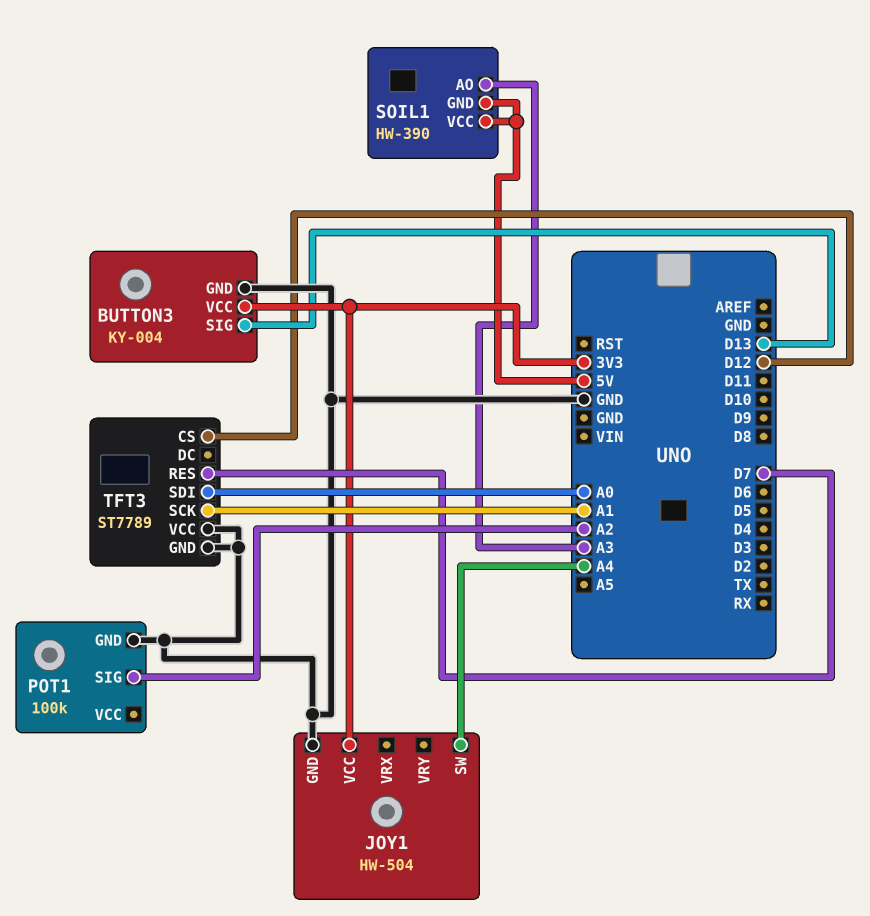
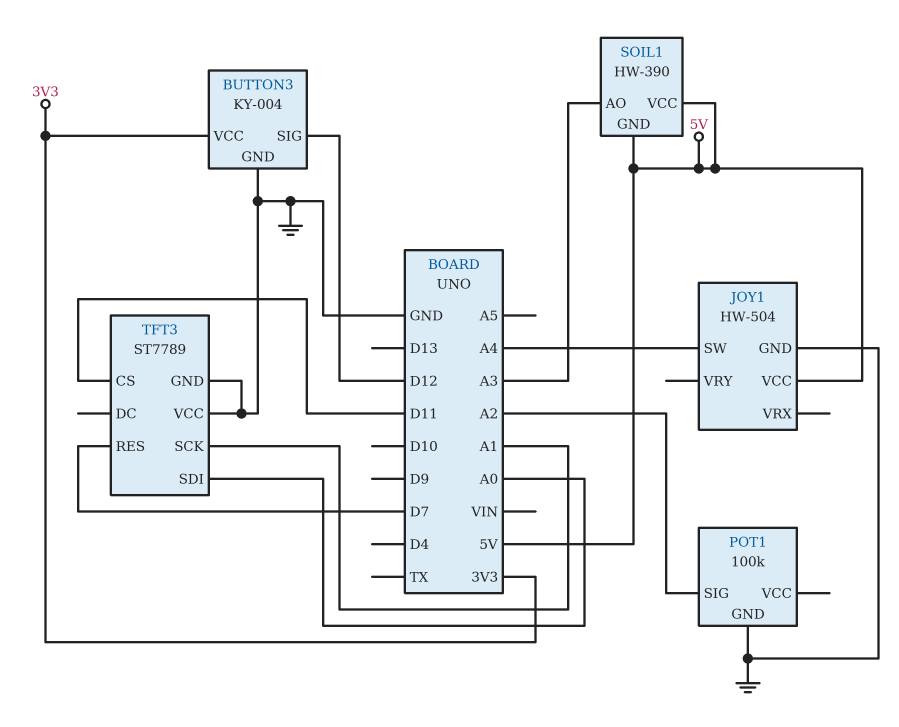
BUTTON3 pin SIG: D13 -> D12
JOY1 pin VCC: 3V3 -> 5V
TFT3 pin CS: D12 -> D11

